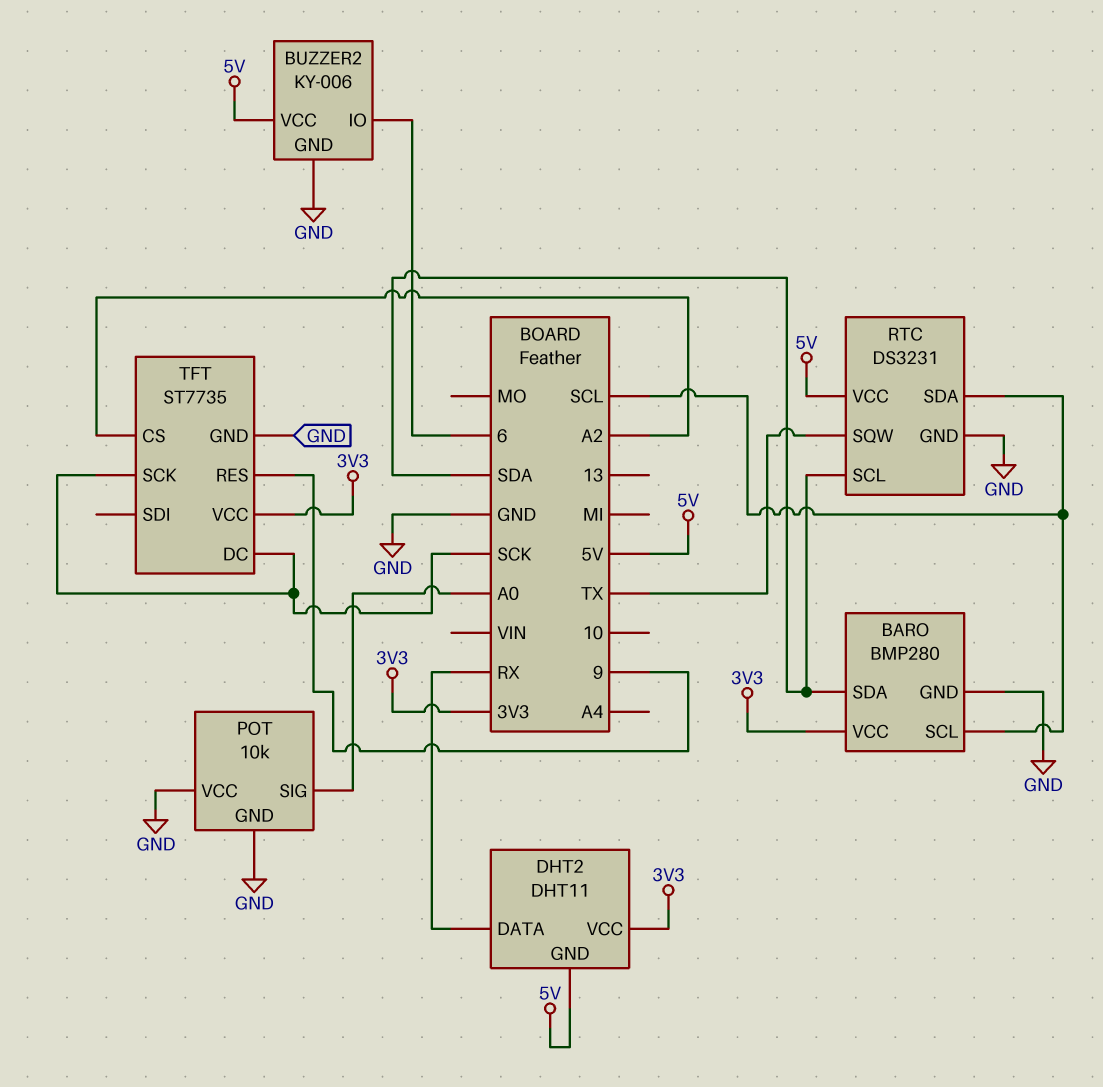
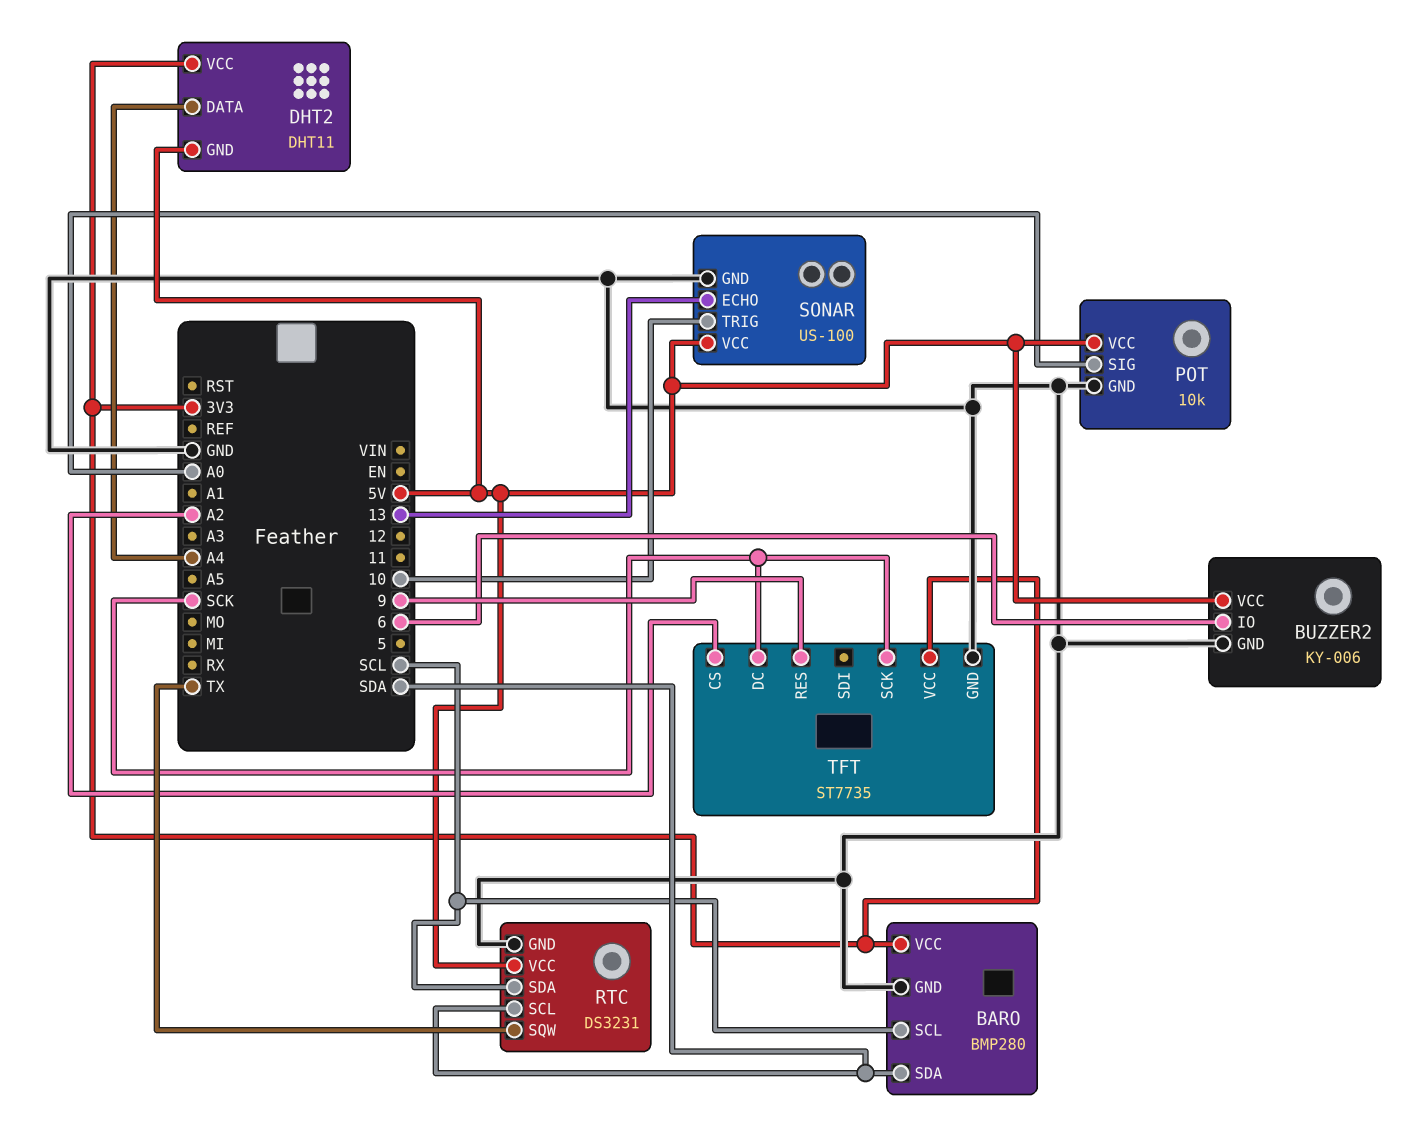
DHT2 pin DATA: RX -> A4
POT pin VCC: GND -> 5V
SONAR: none -> US-100
SONAR pin ECHO: none -> 13
SONAR pin GND: none -> GND
SONAR pin TRIG: none -> 10
SONAR pin VCC: none -> 5V

